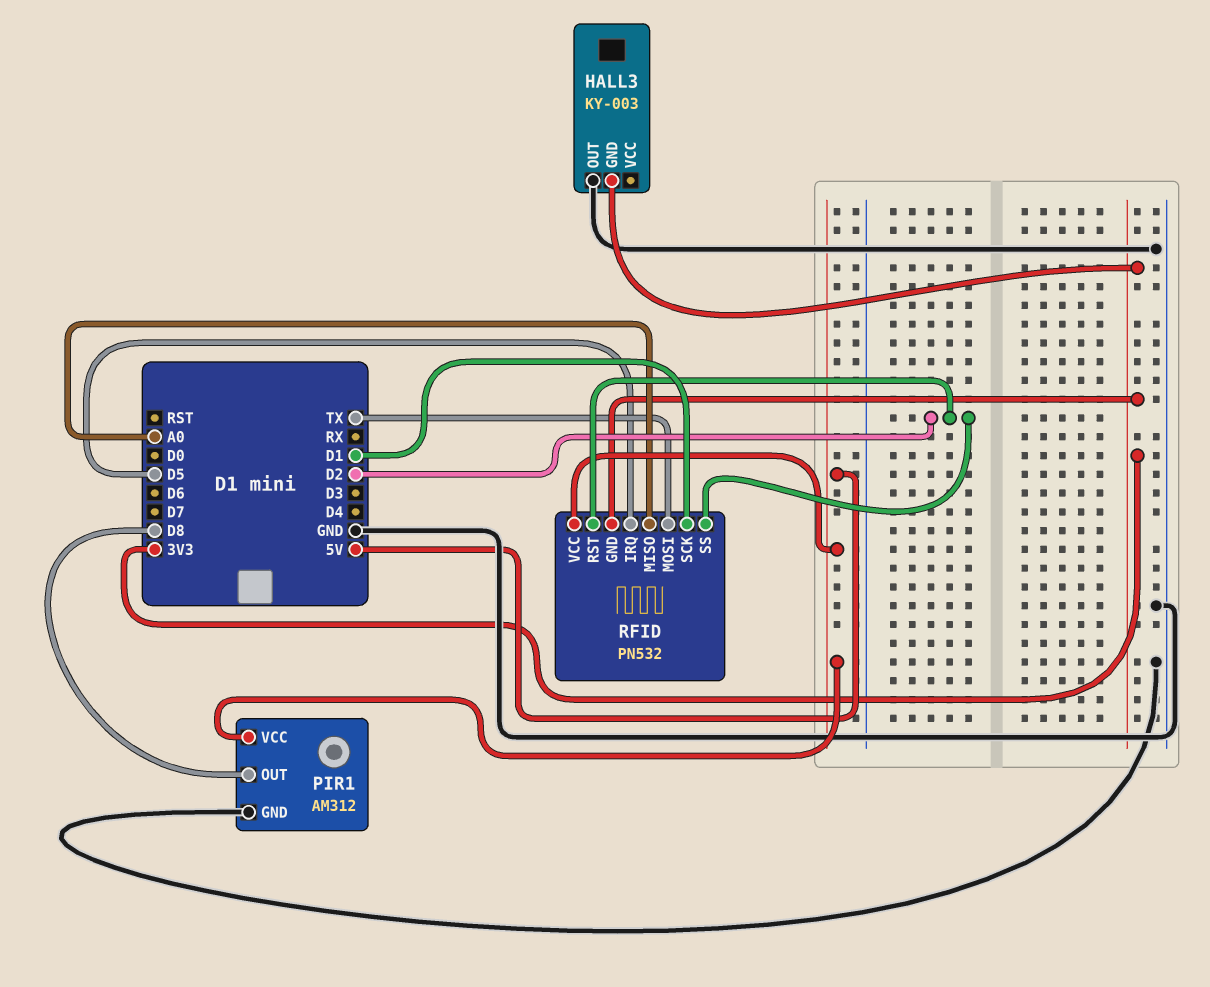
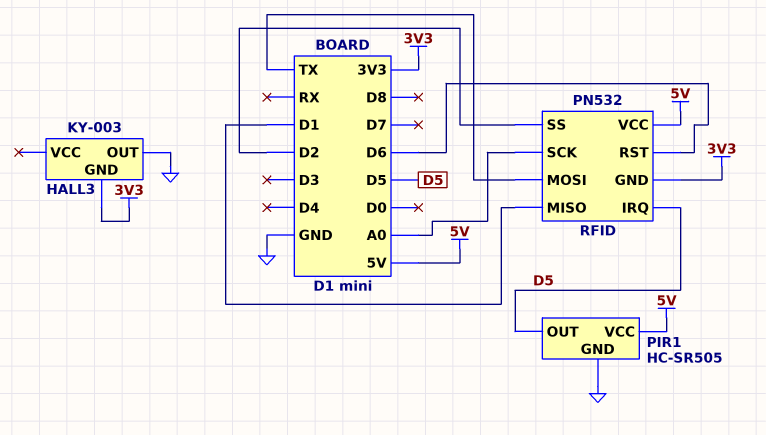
PIR1: AM312 -> HC-SR505
PIR1 pin OUT: D8 -> D5
RFID pin MISO: A0 -> D1
RFID pin RST: D2 -> D6
RFID pin SCK: D1 -> A0

